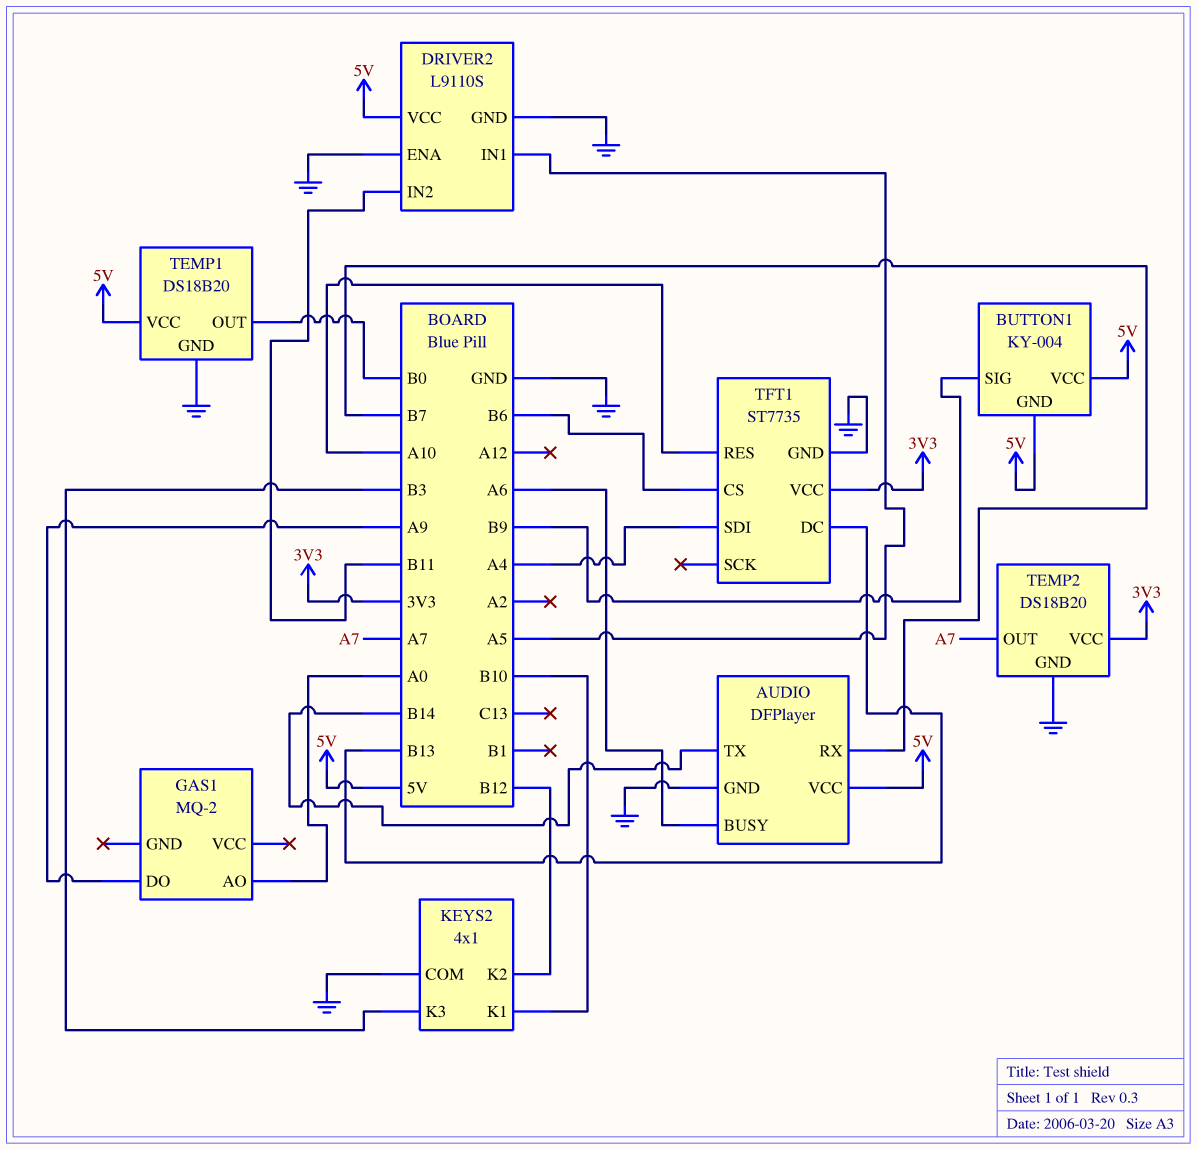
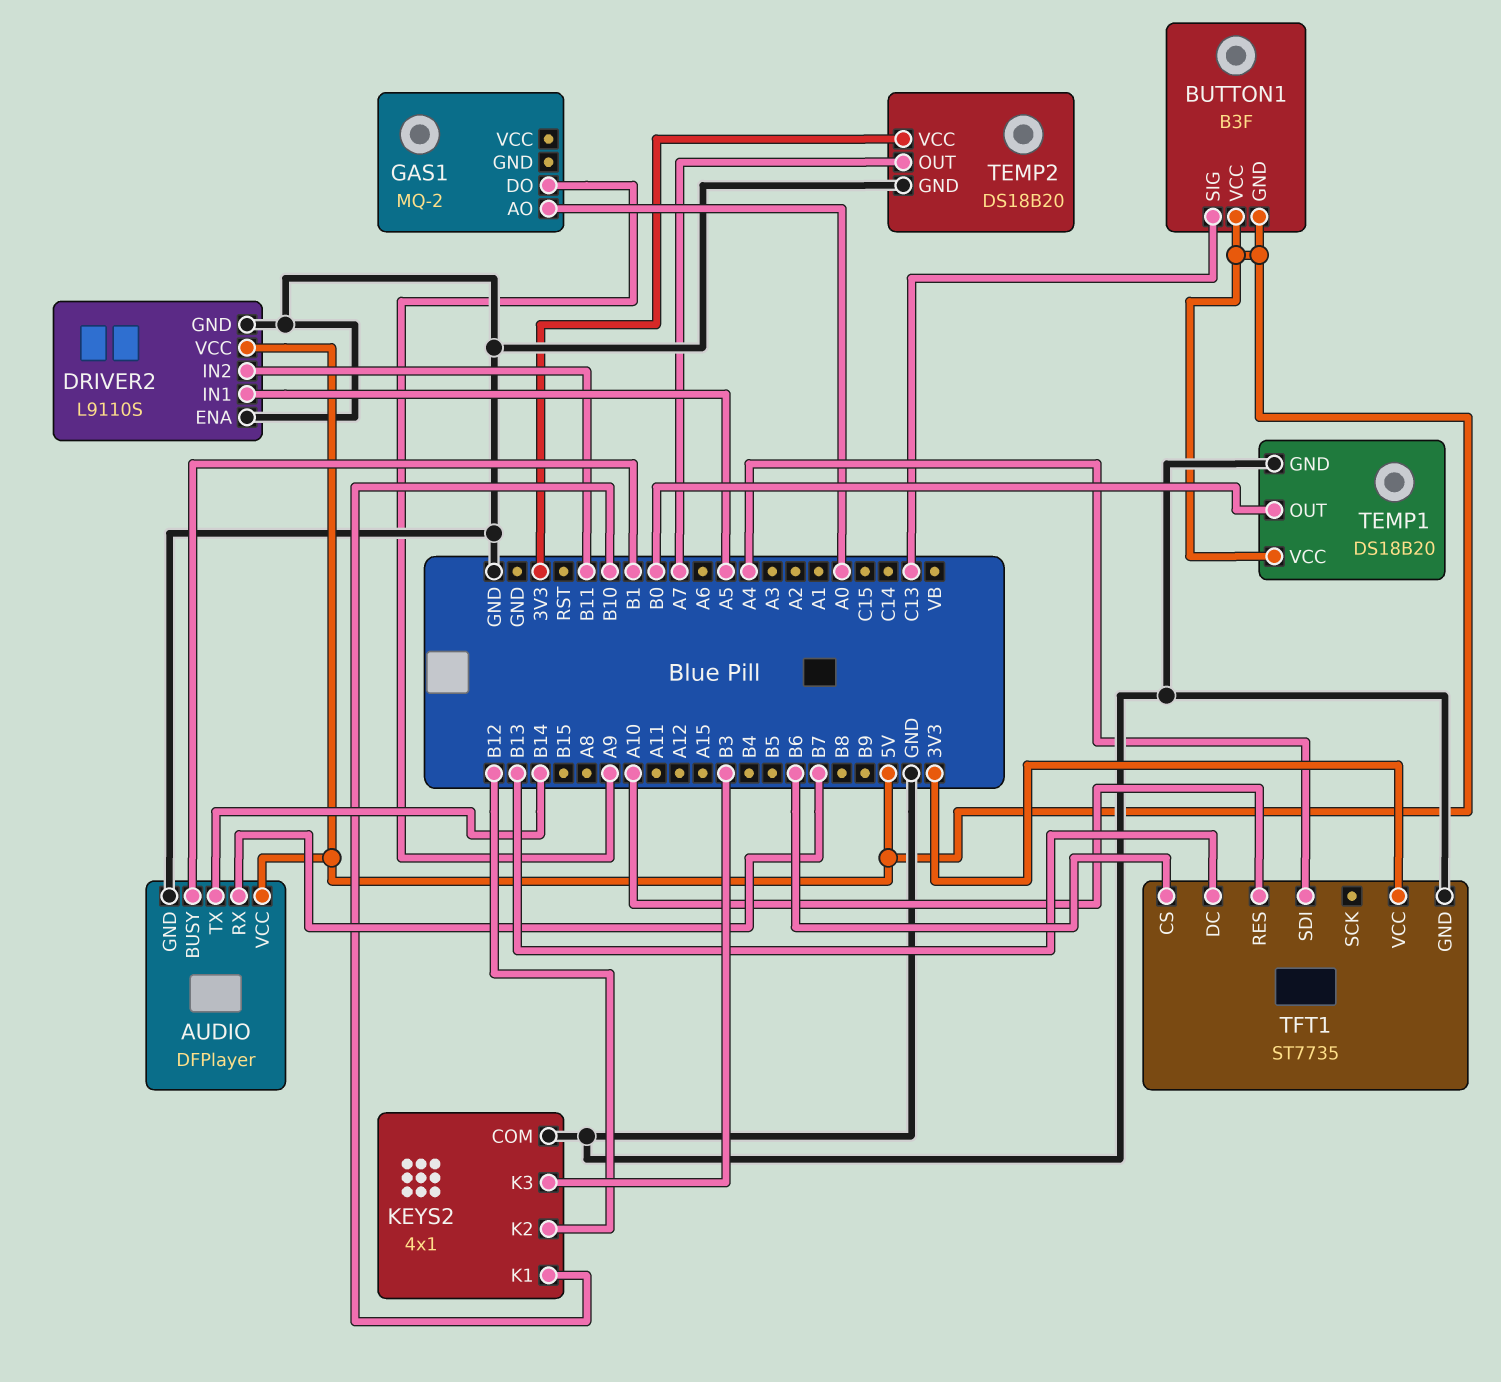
AUDIO pin BUSY: A6 -> B1
BUTTON1: KY-004 -> B3F
BUTTON1 pin SIG: B9 -> C13

